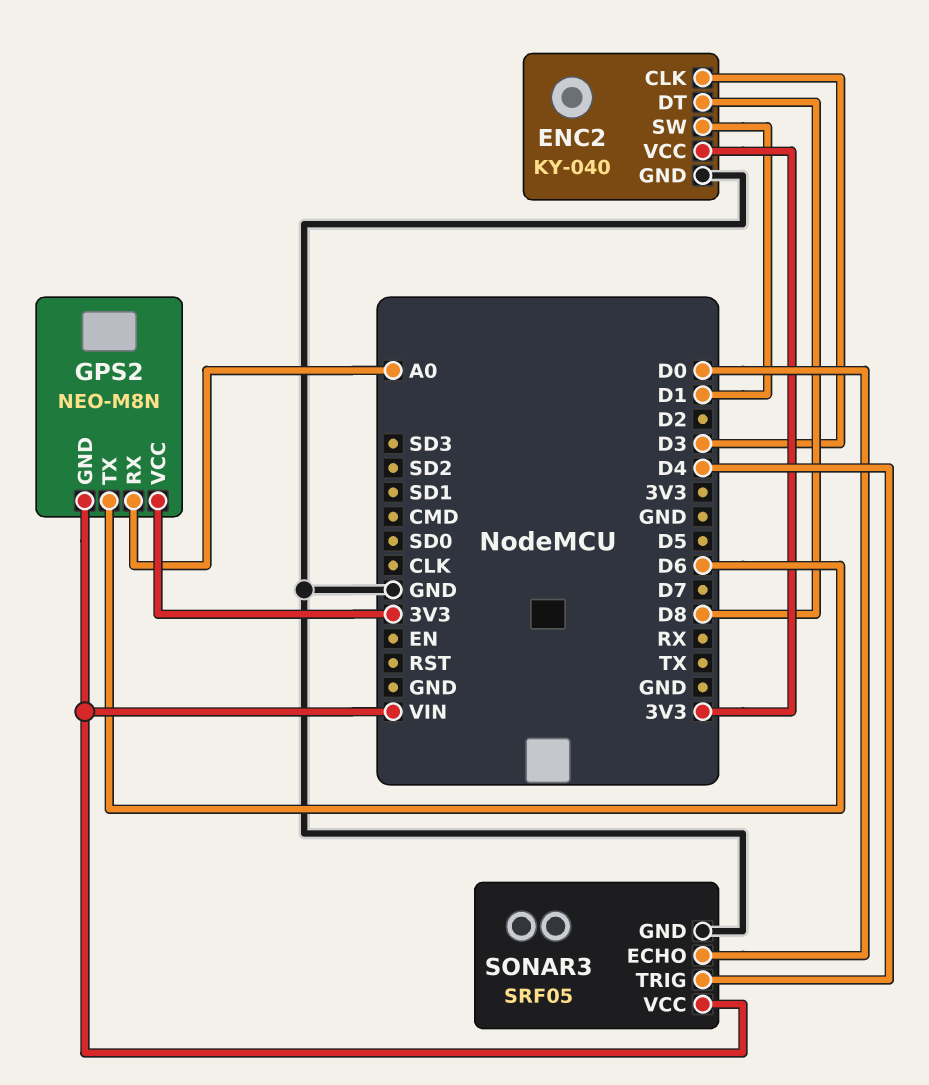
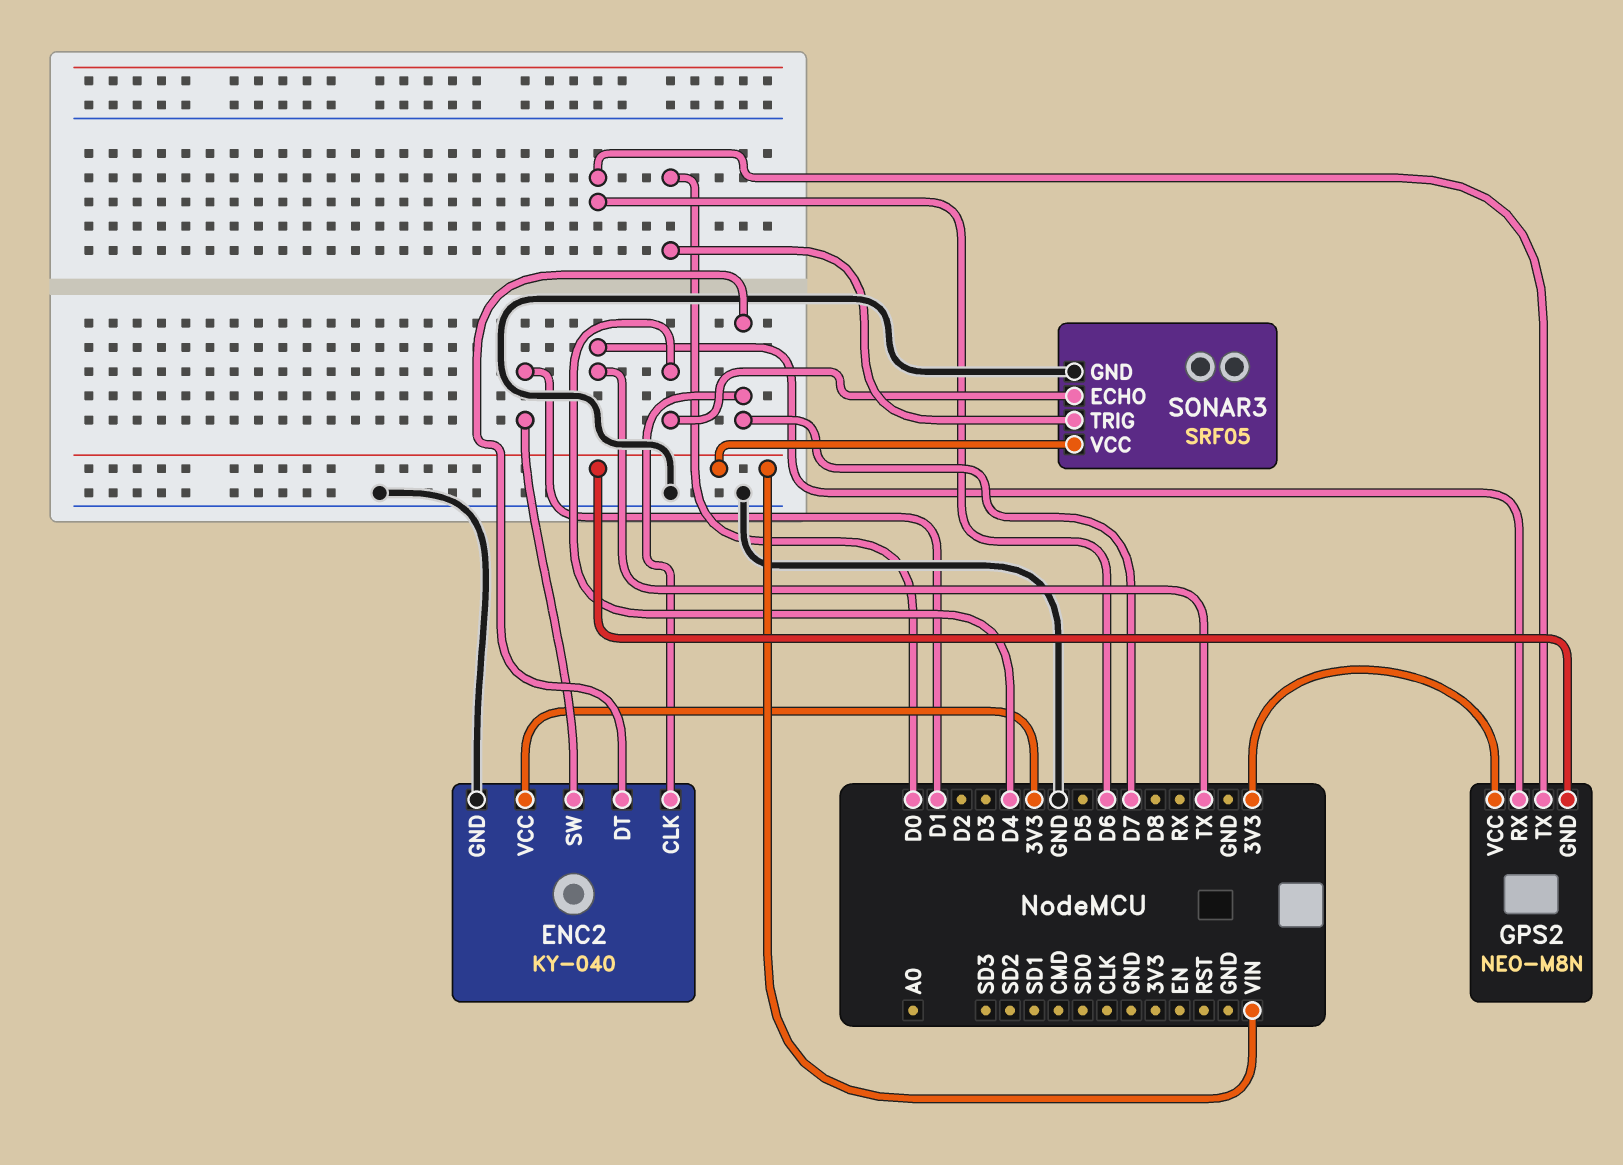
ENC2 pin CLK: D3 -> D7
ENC2 pin DT: D8 -> D7
GPS2 pin RX: A0 -> TX
SONAR3 pin ECHO: D0 -> D4
SONAR3 pin TRIG: D4 -> D0

